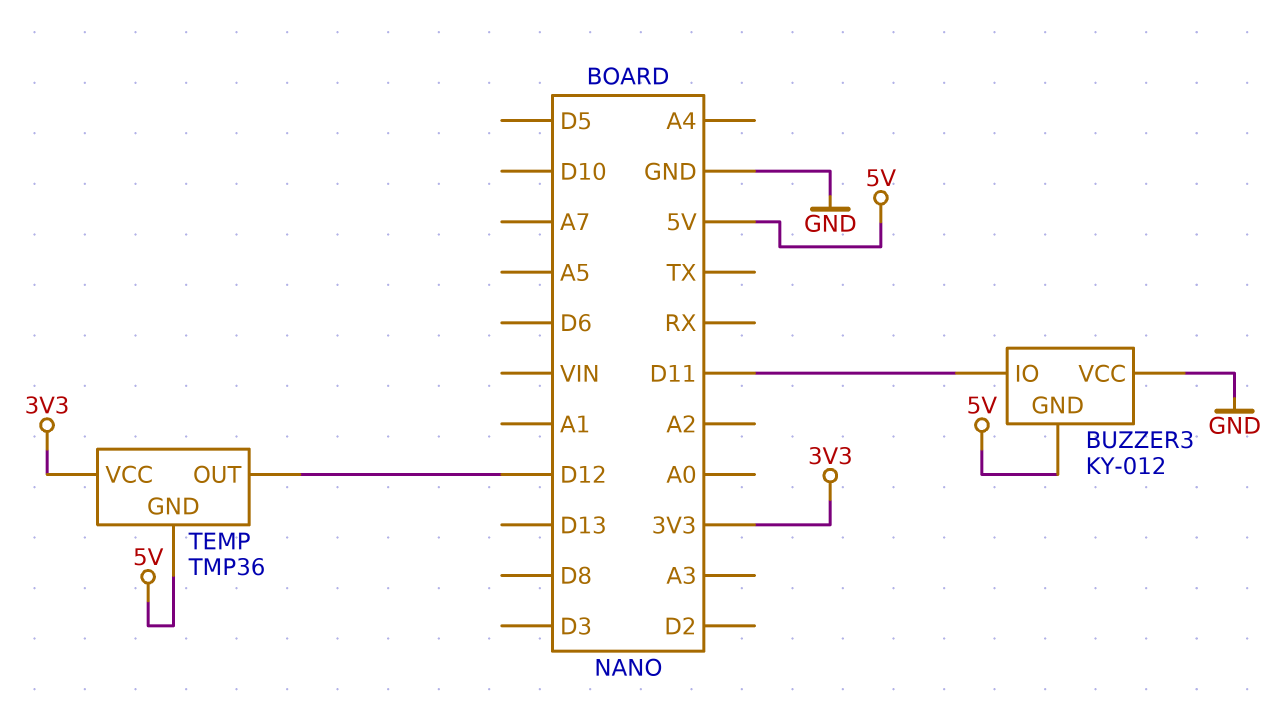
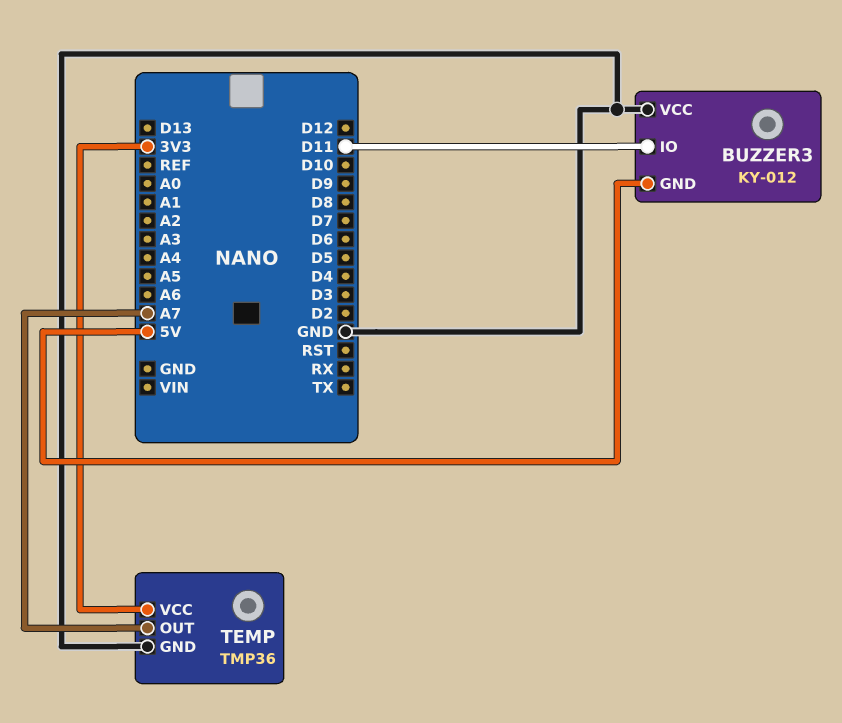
TEMP pin GND: 5V -> GND
TEMP pin OUT: D12 -> A7

